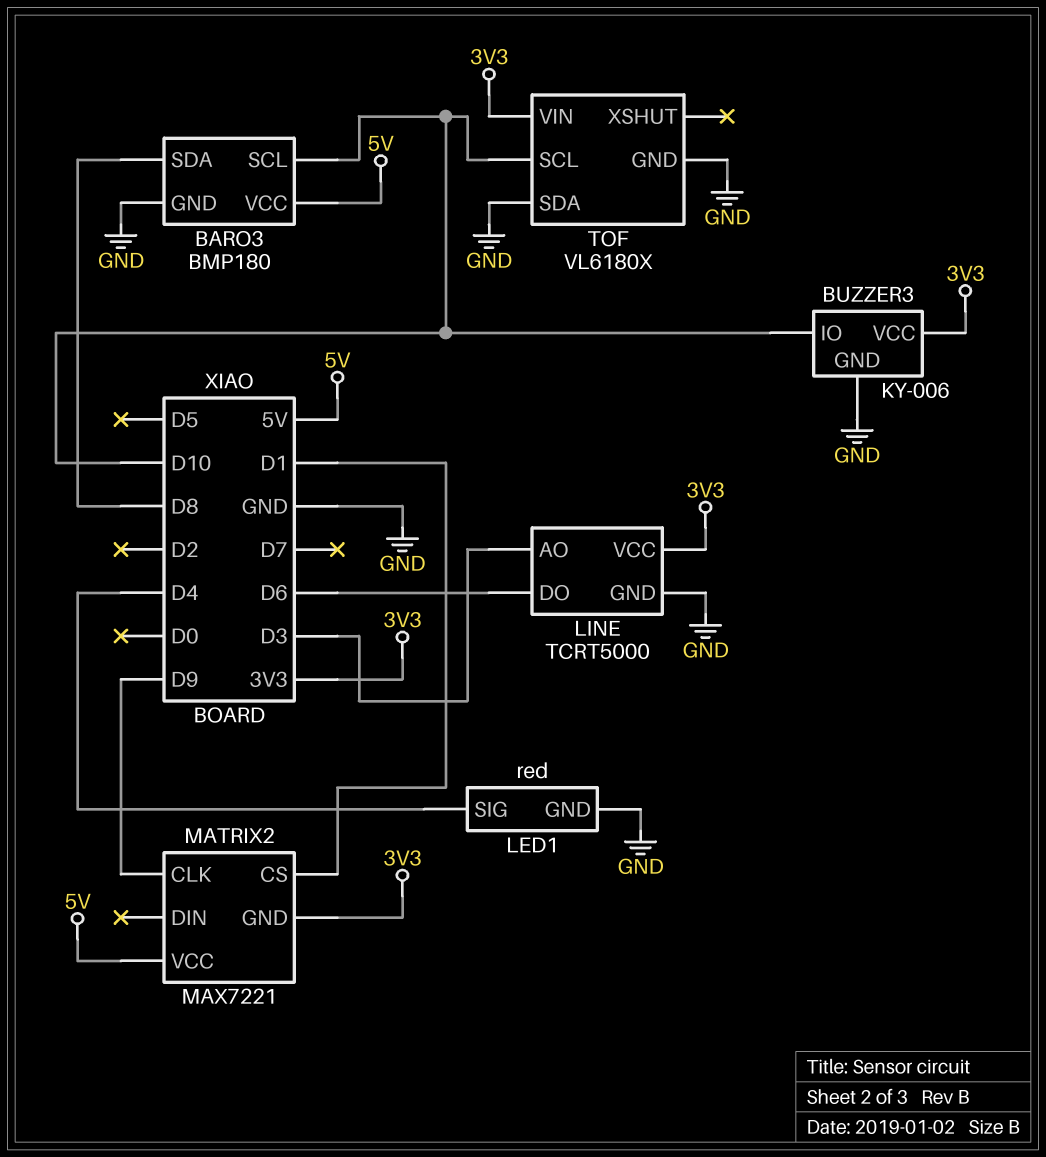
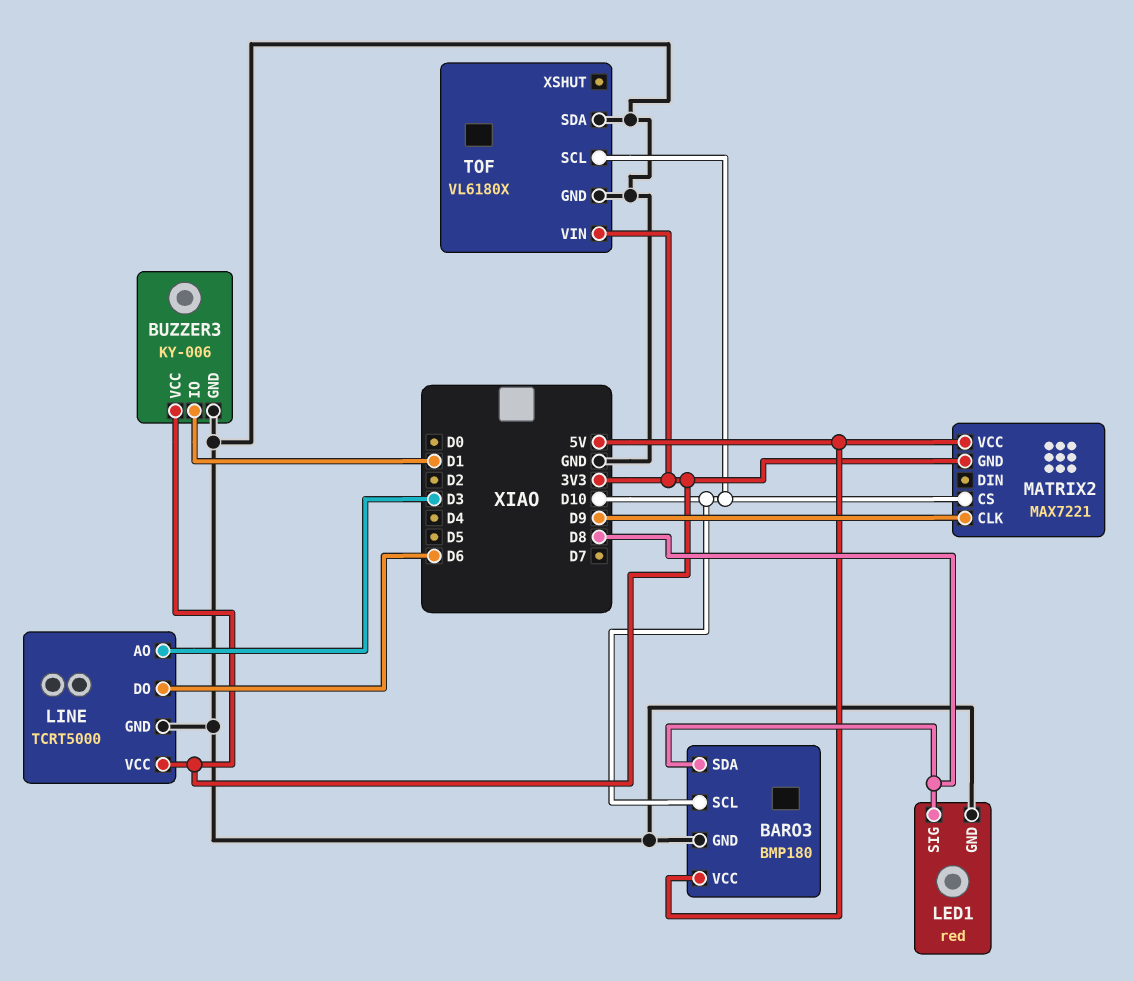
BUZZER3 pin IO: D10 -> D1
LED1 pin SIG: D4 -> D8
MATRIX2 pin CS: D1 -> D10

